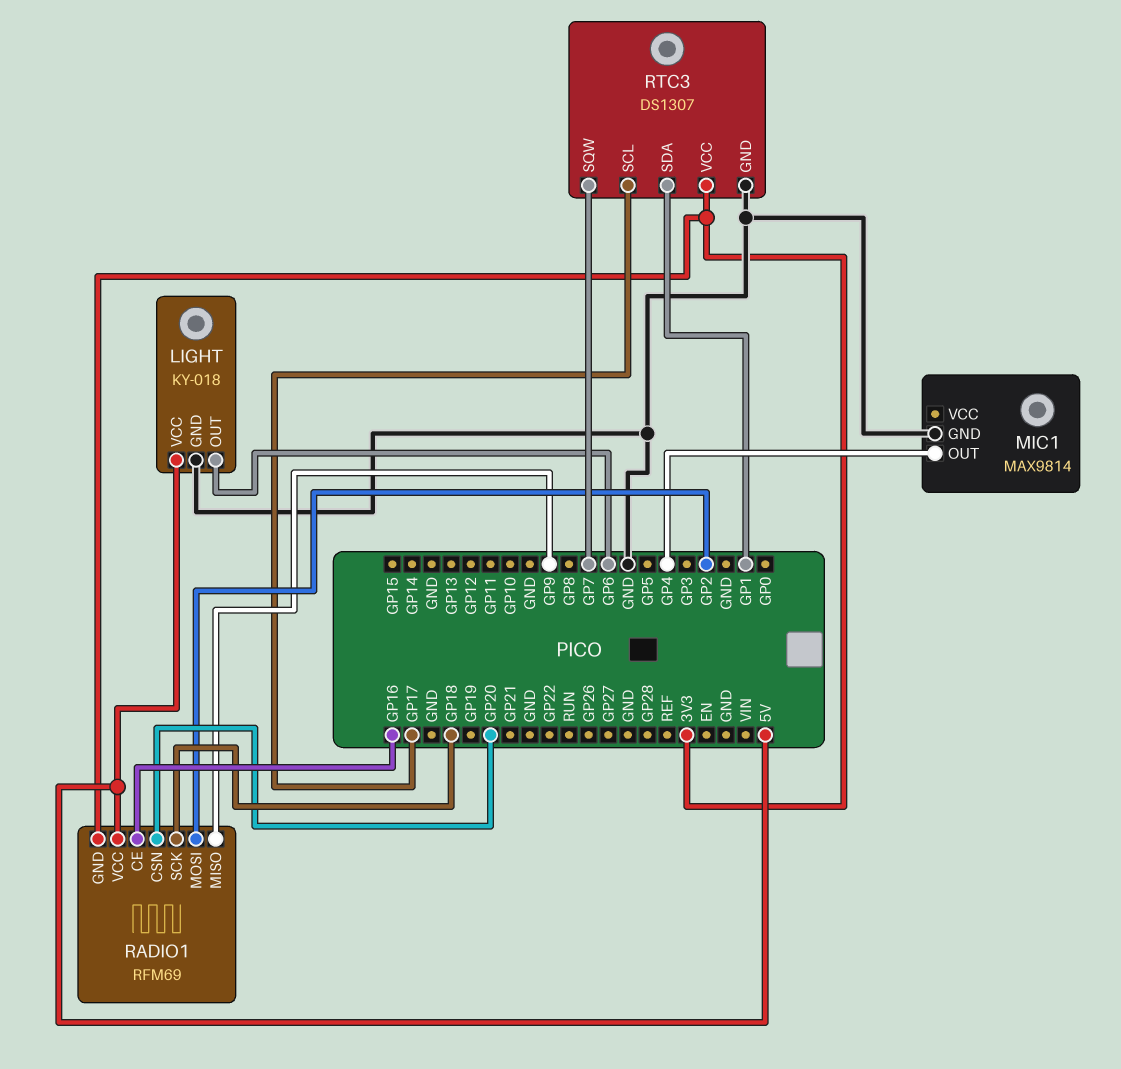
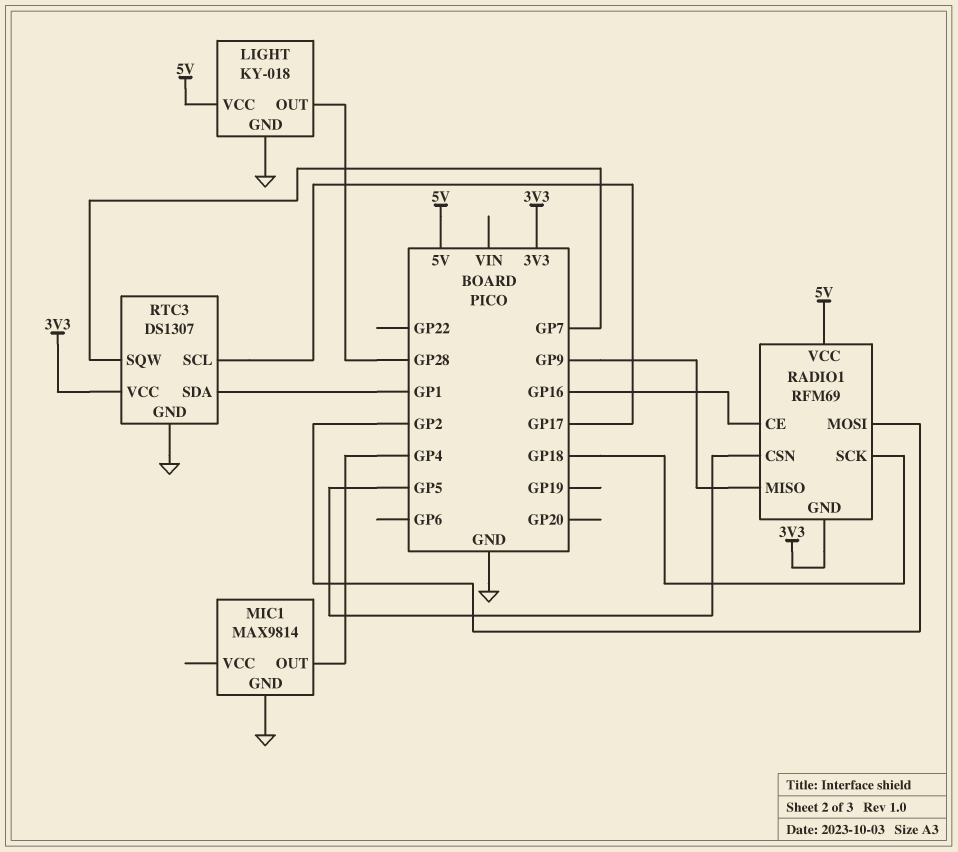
LIGHT pin OUT: GP6 -> GP28
RADIO1 pin CSN: GP20 -> GP5

